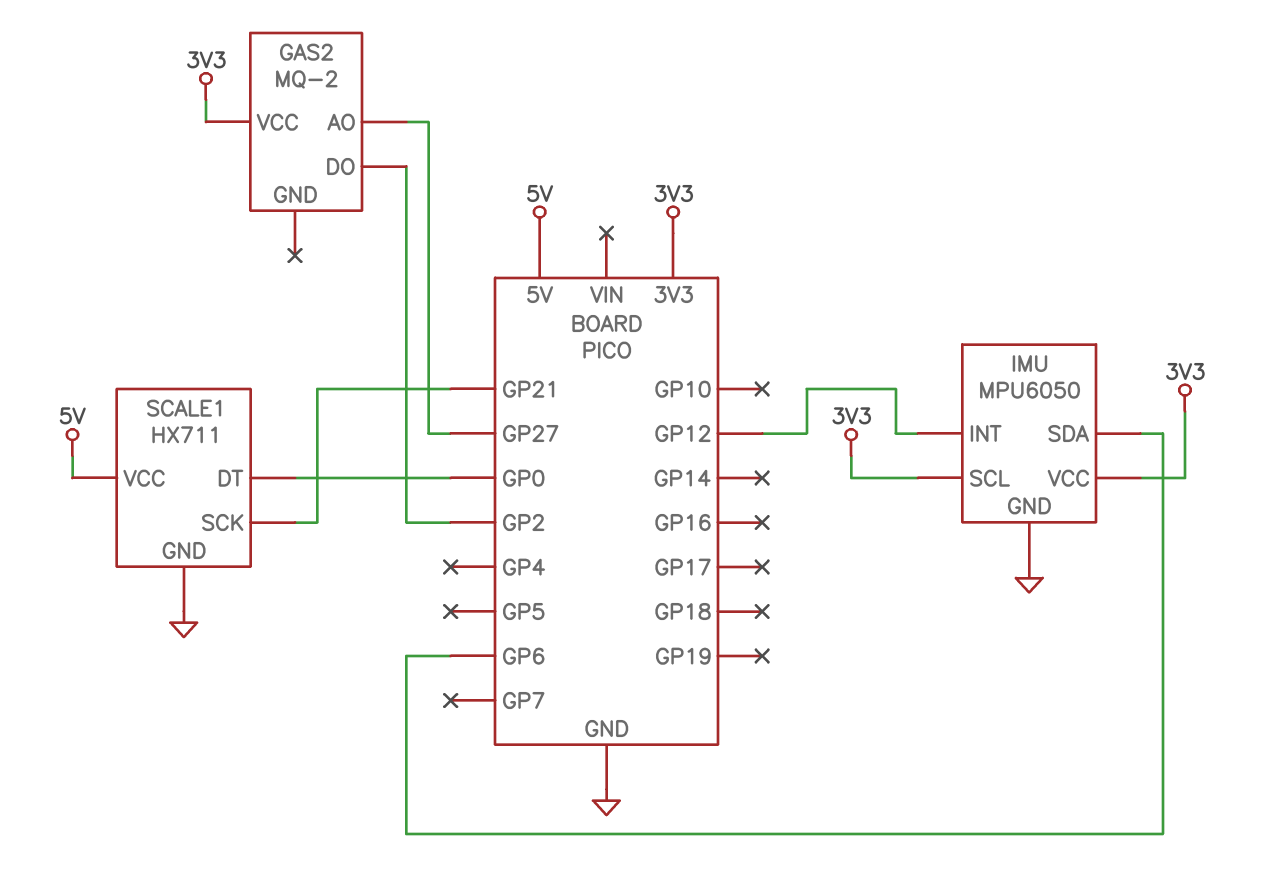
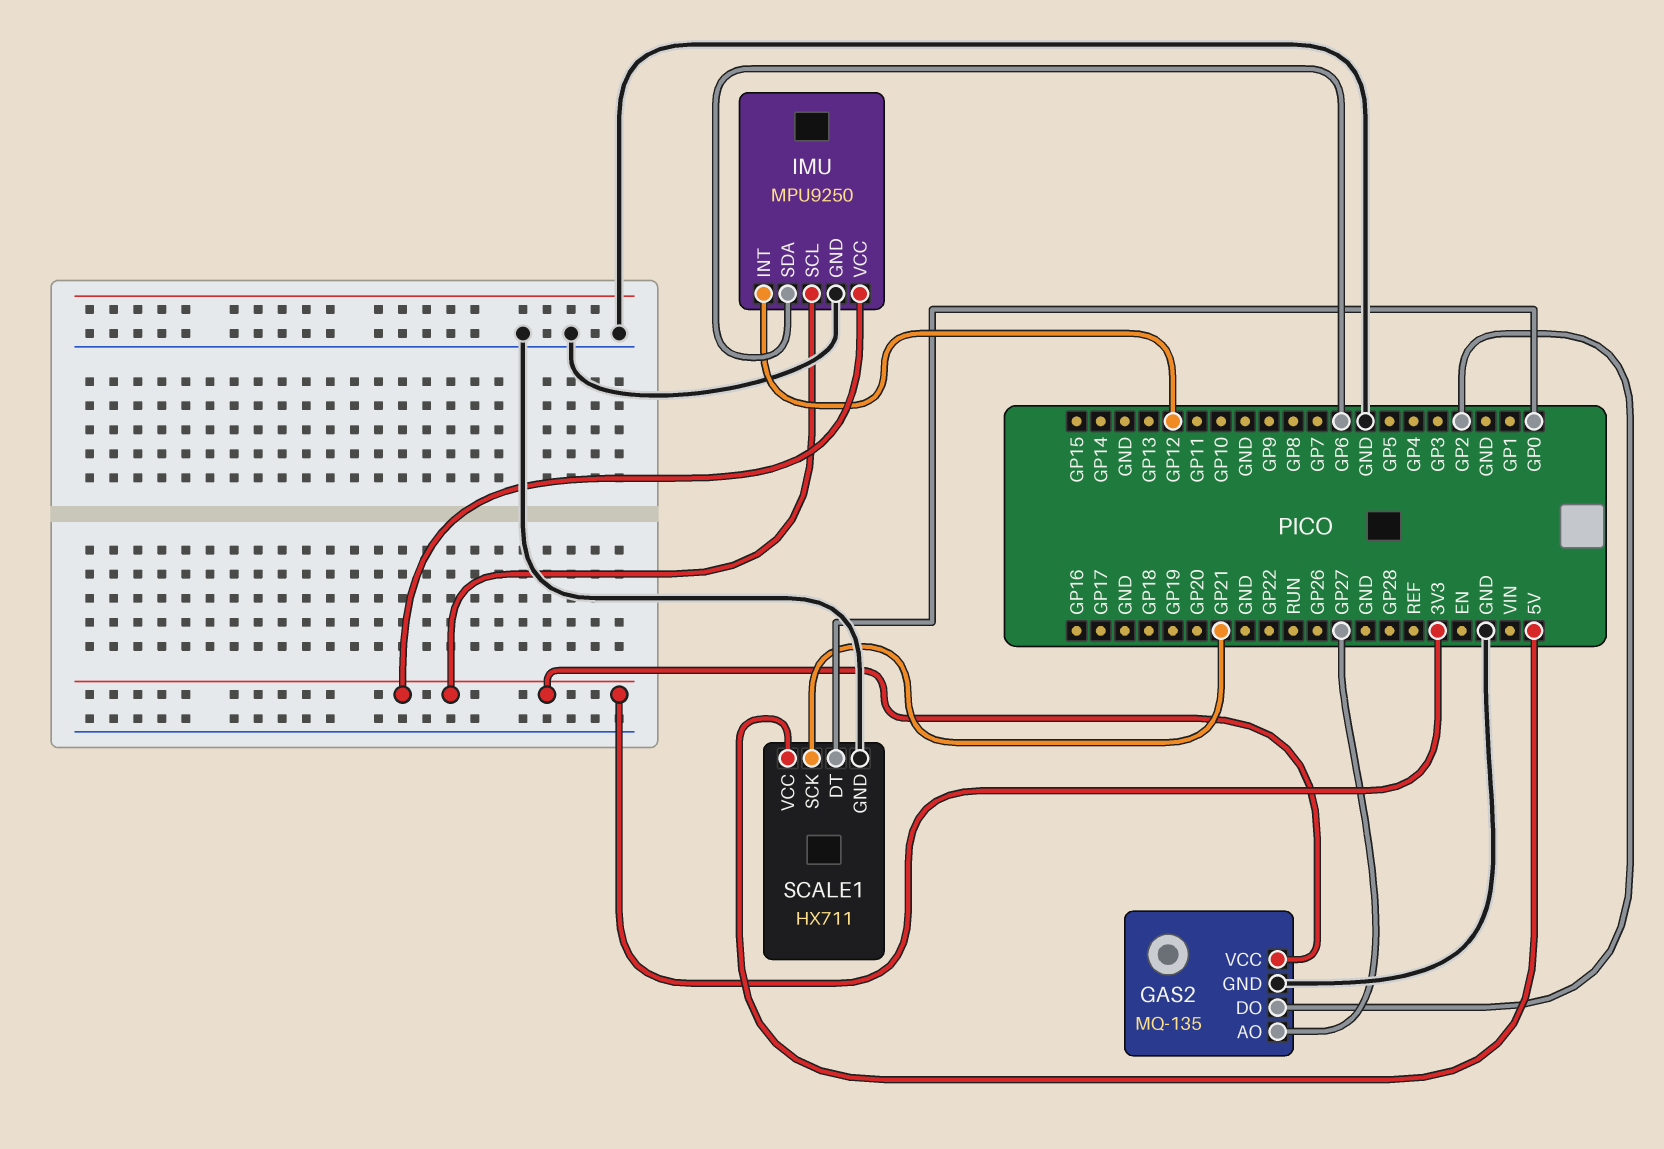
GAS2: MQ-2 -> MQ-135
GAS2 pin GND: none -> GND
IMU: MPU6050 -> MPU9250

